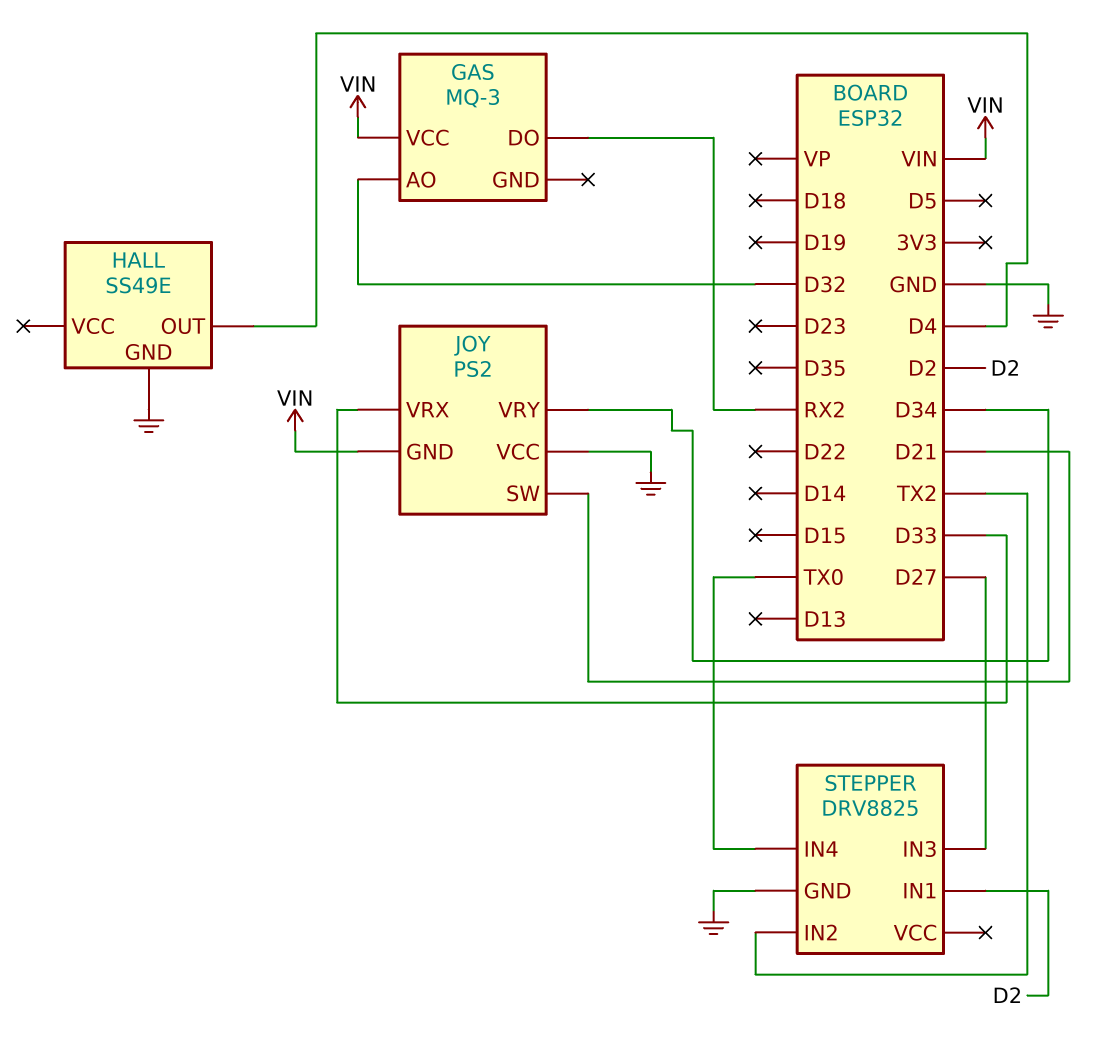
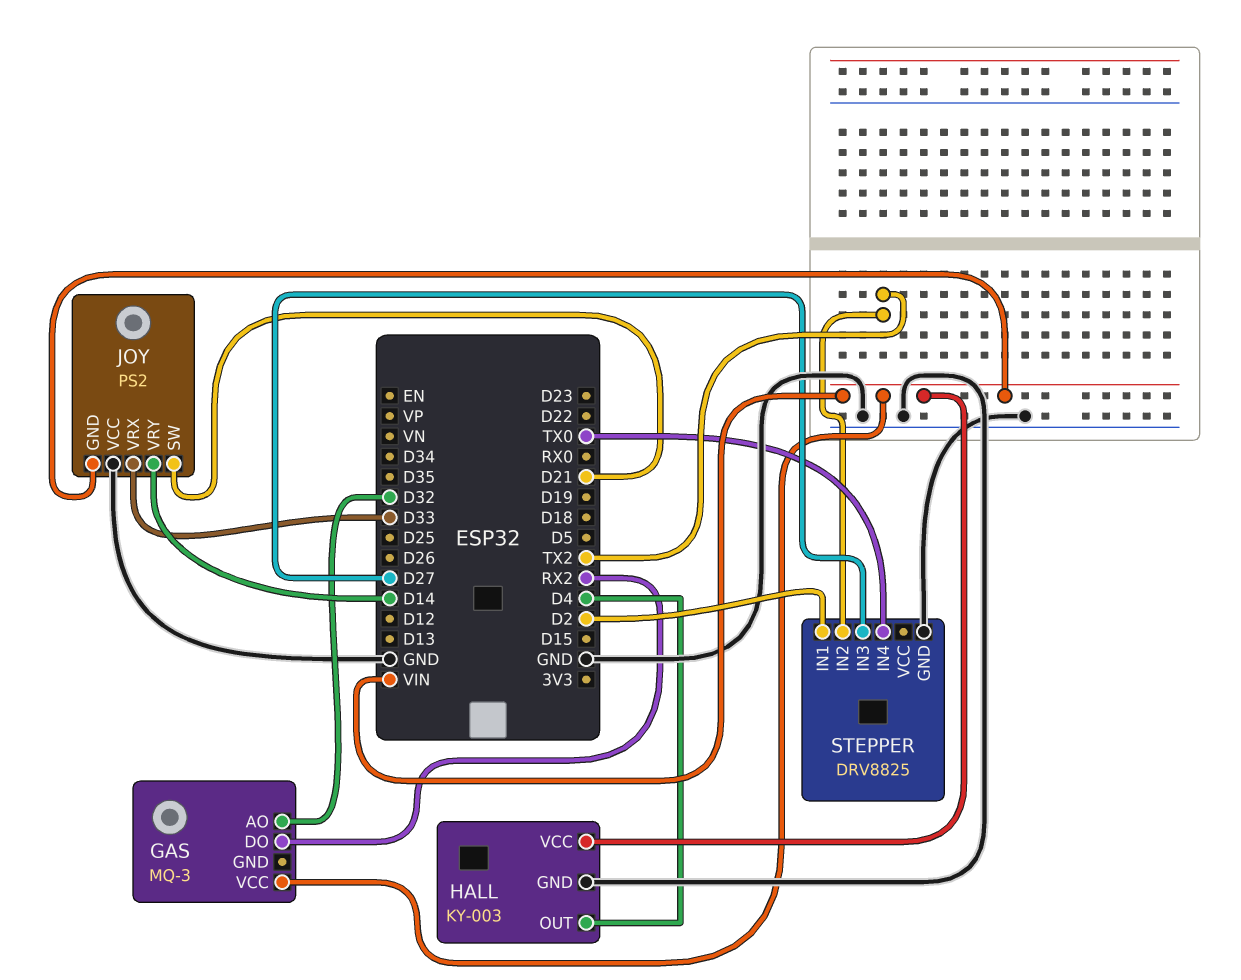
HALL: SS49E -> KY-003
HALL pin VCC: none -> VIN
JOY pin VRY: D34 -> D14

